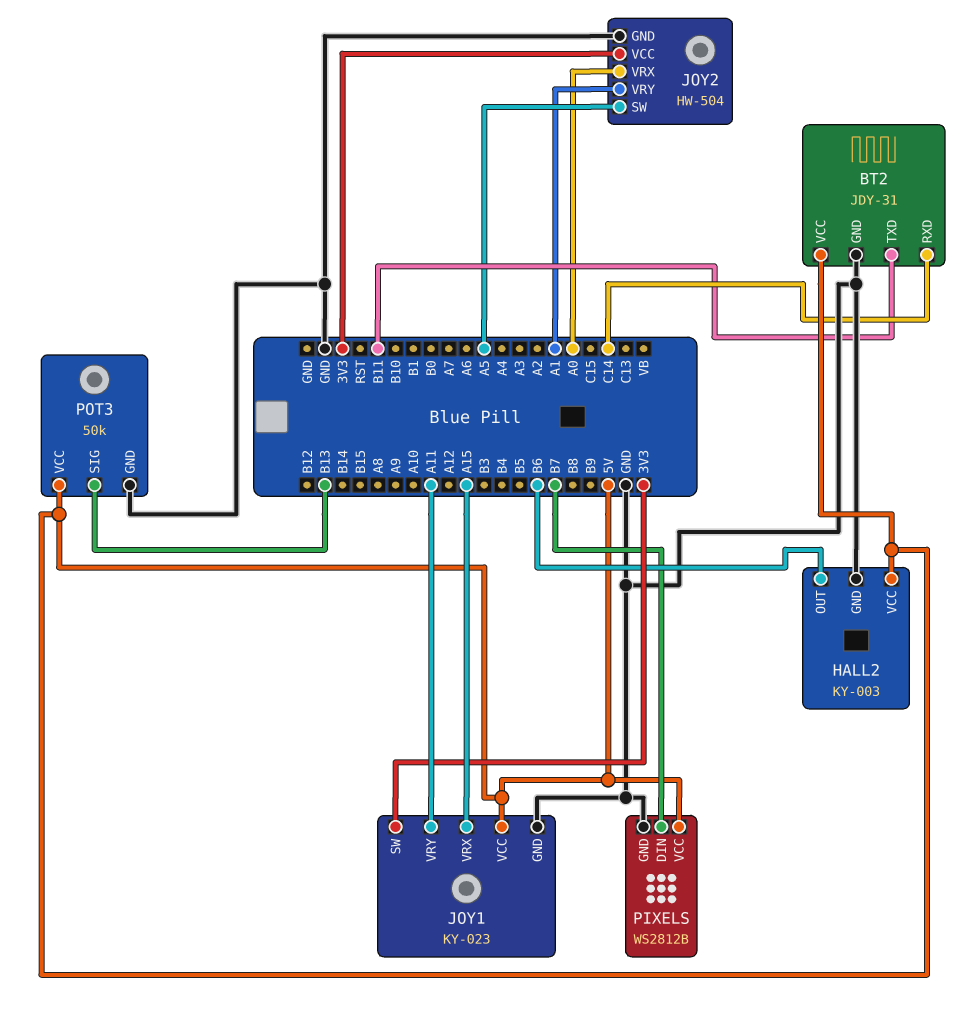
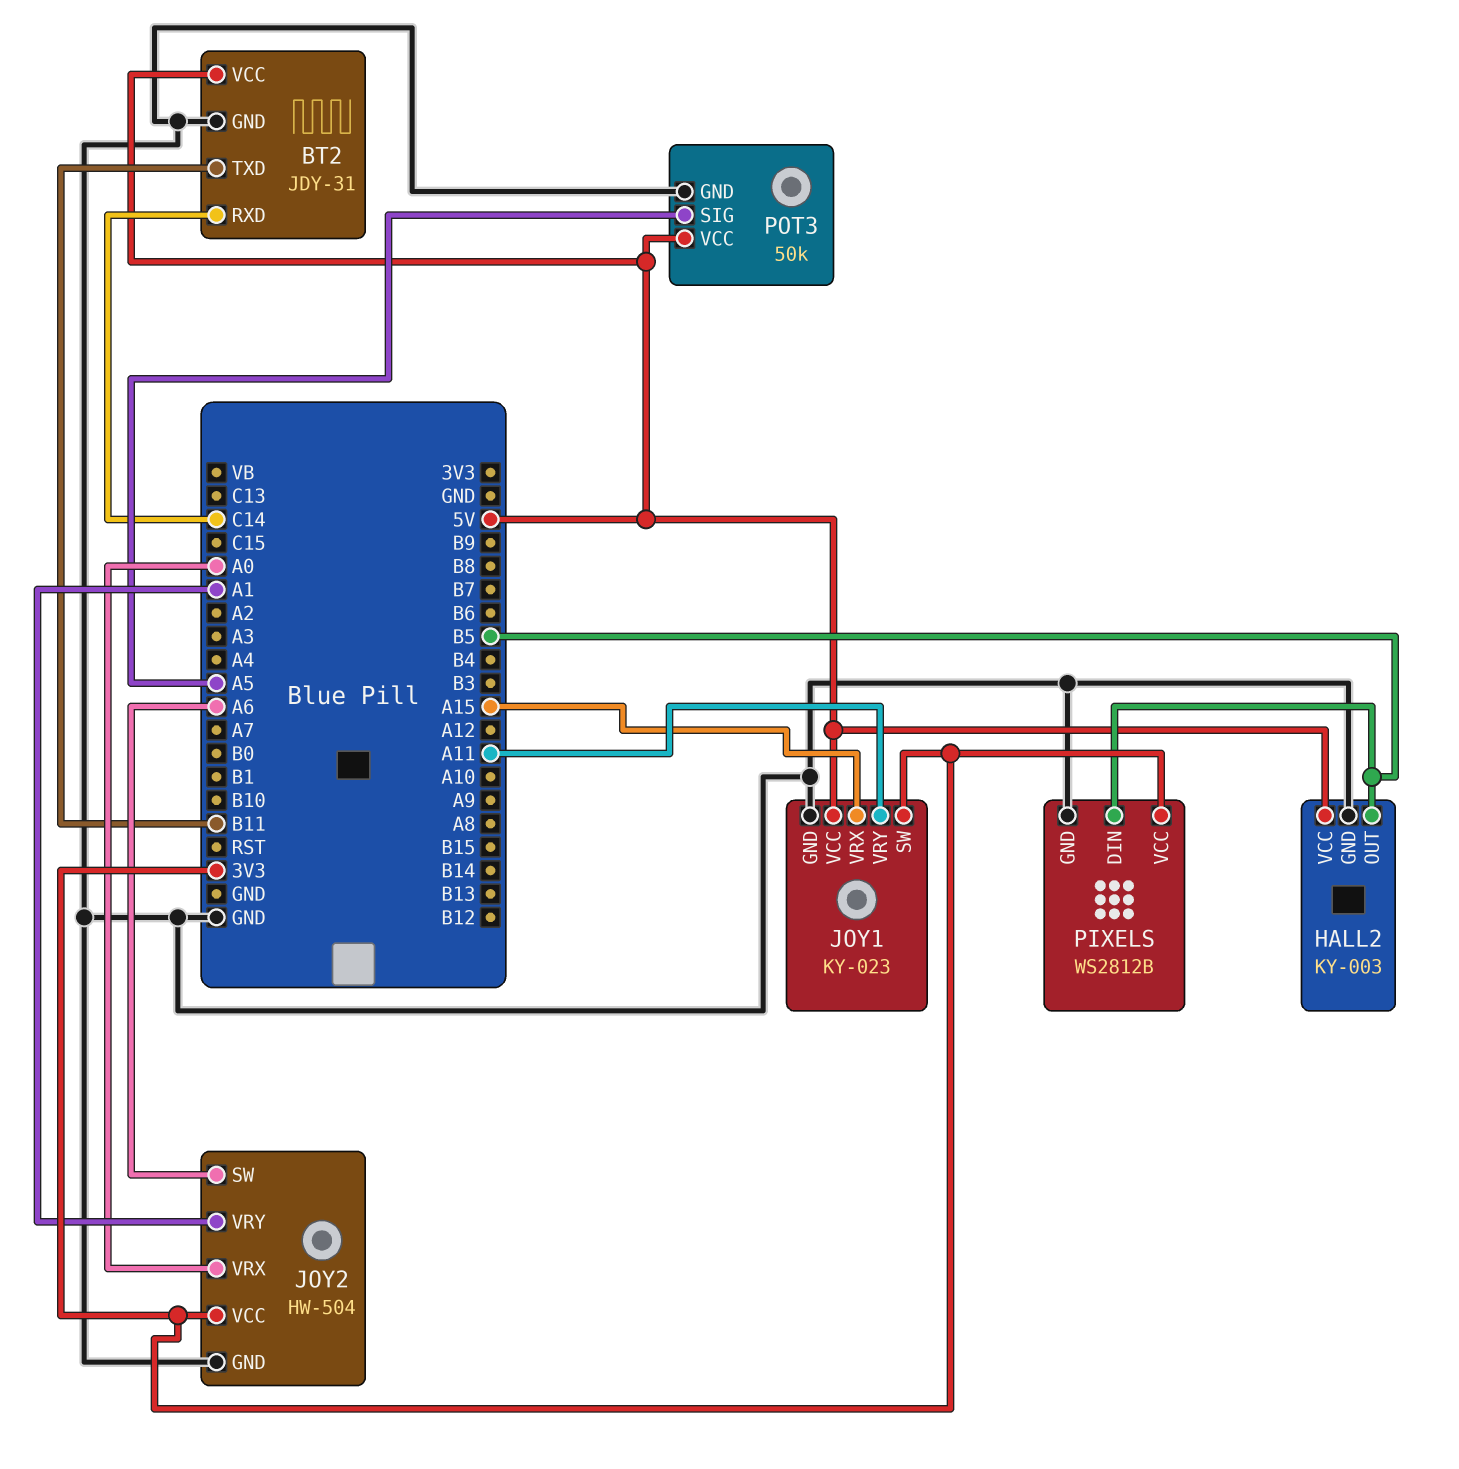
HALL2 pin OUT: B6 -> B5
JOY2 pin SW: A5 -> A6
PIXELS pin DIN: B7 -> B5
PIXELS pin VCC: 5V -> 3V3
POT3 pin SIG: B13 -> A5

